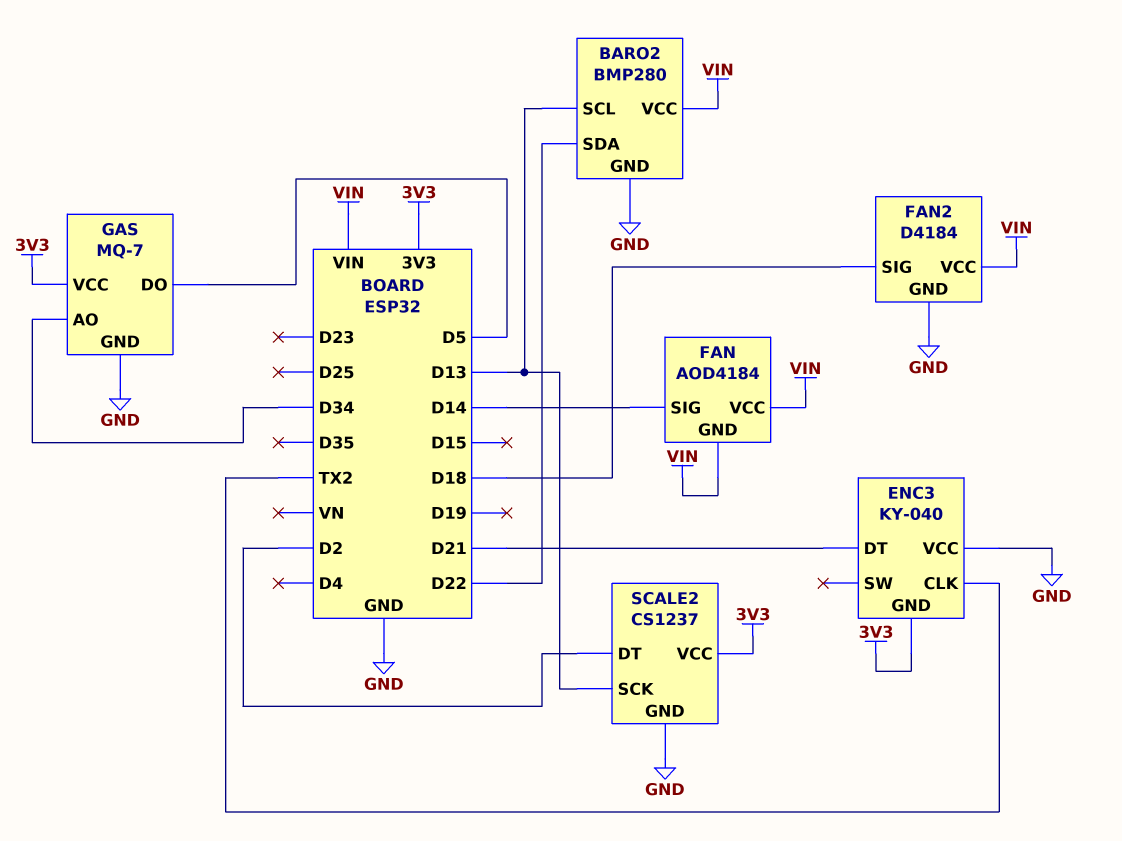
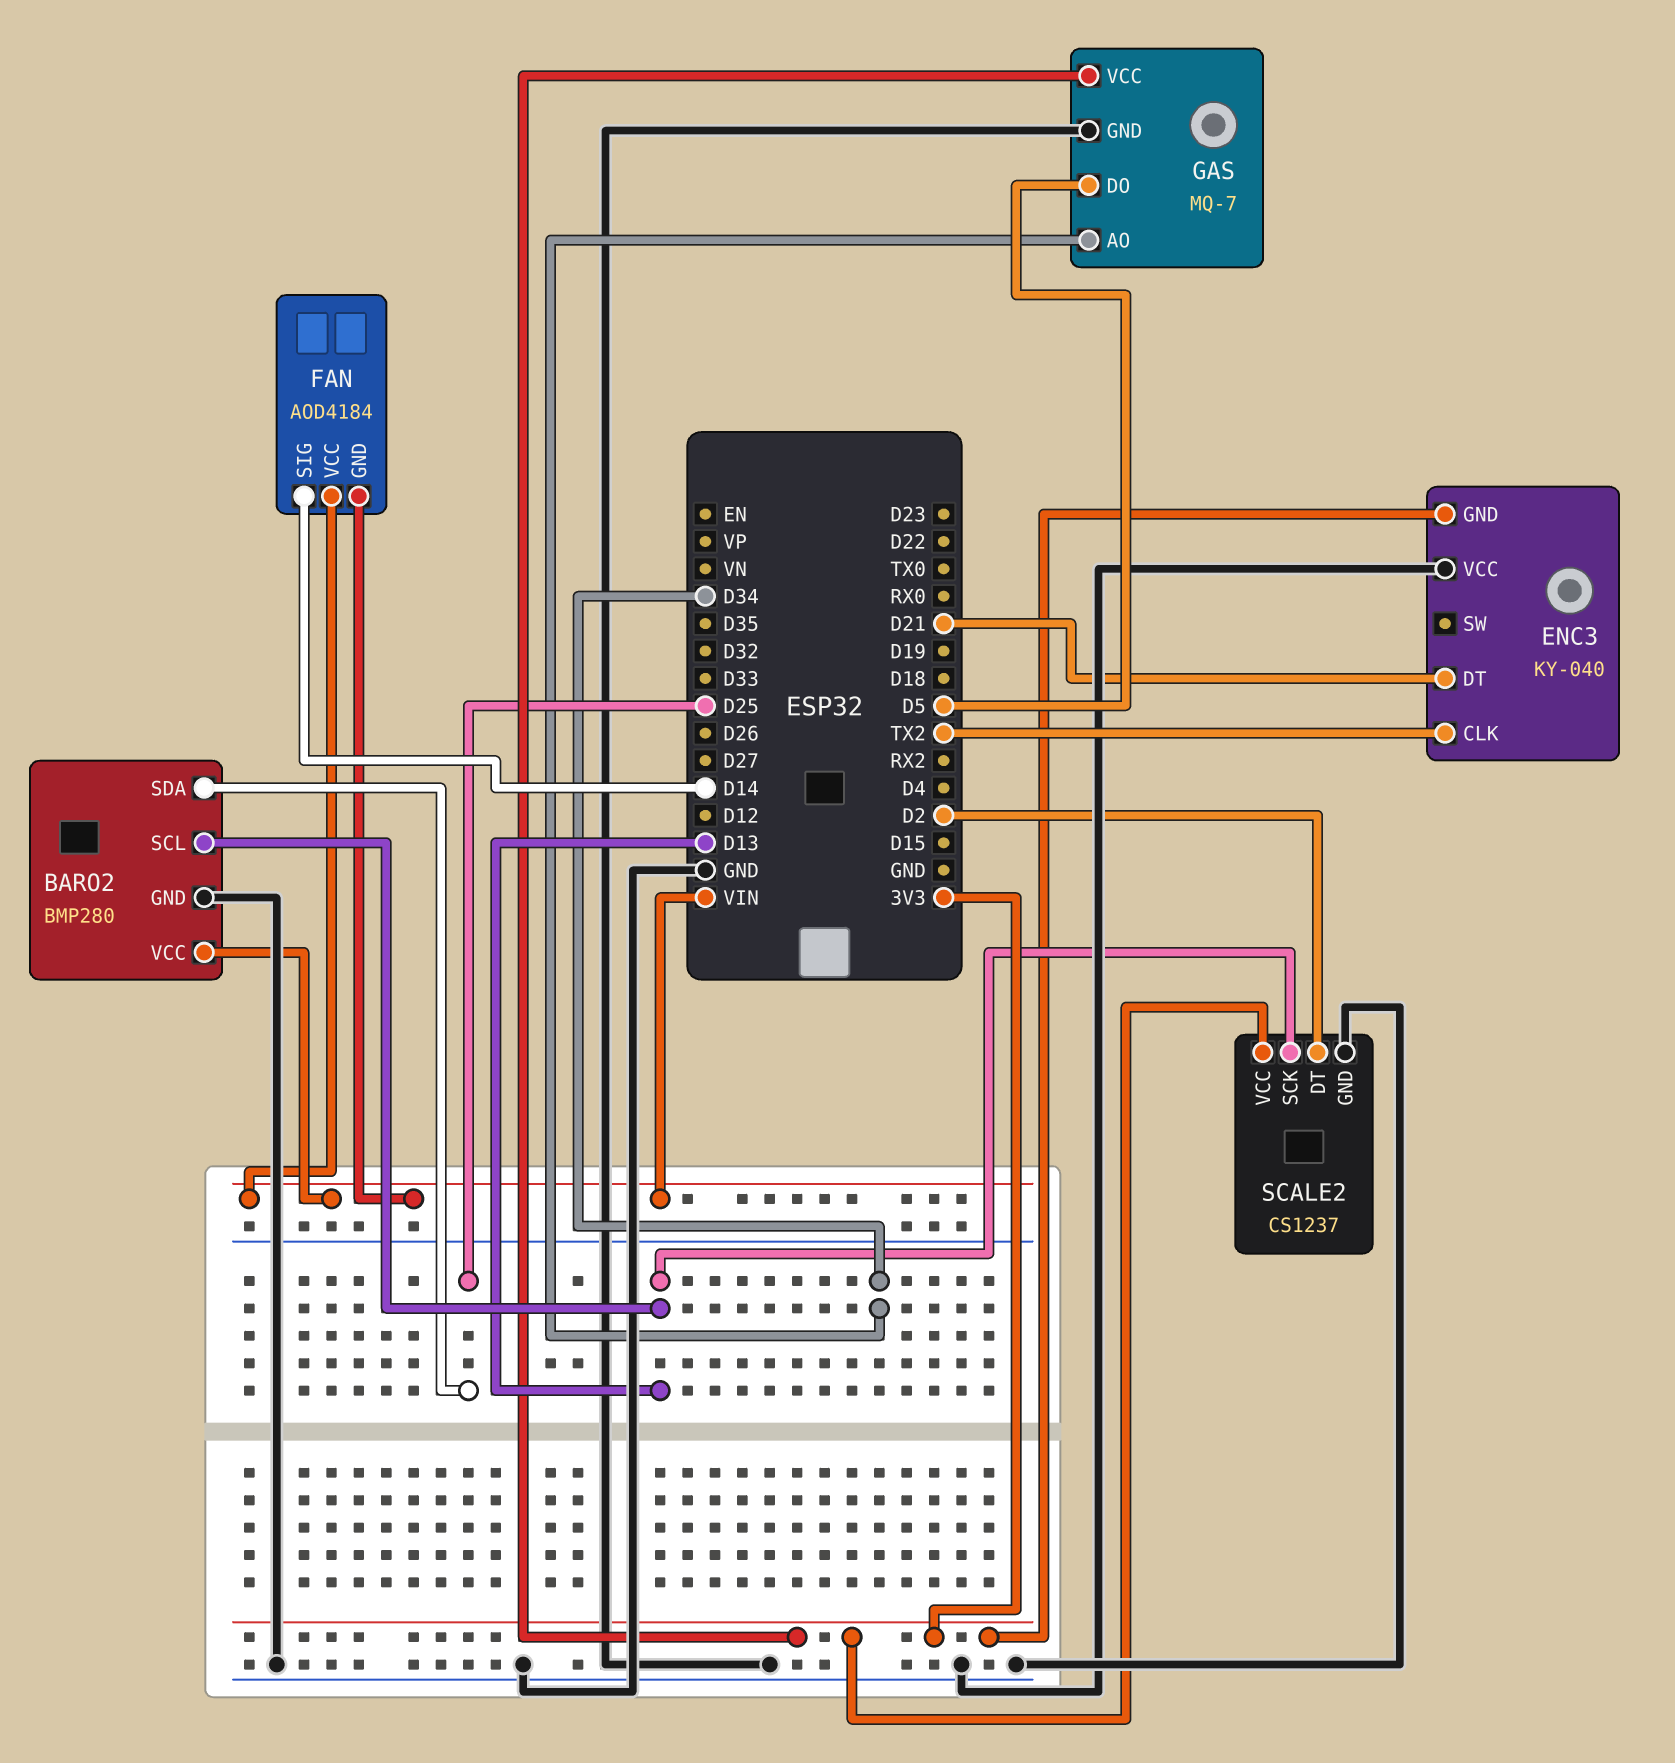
BARO2 pin SDA: D22 -> D25
FAN2: D4184 -> none
FAN2 pin GND: GND -> none
FAN2 pin SIG: D18 -> none
FAN2 pin VCC: VIN -> none

